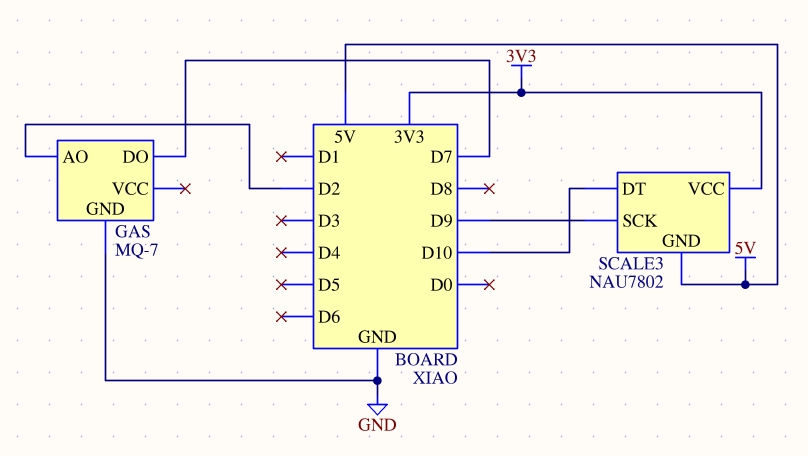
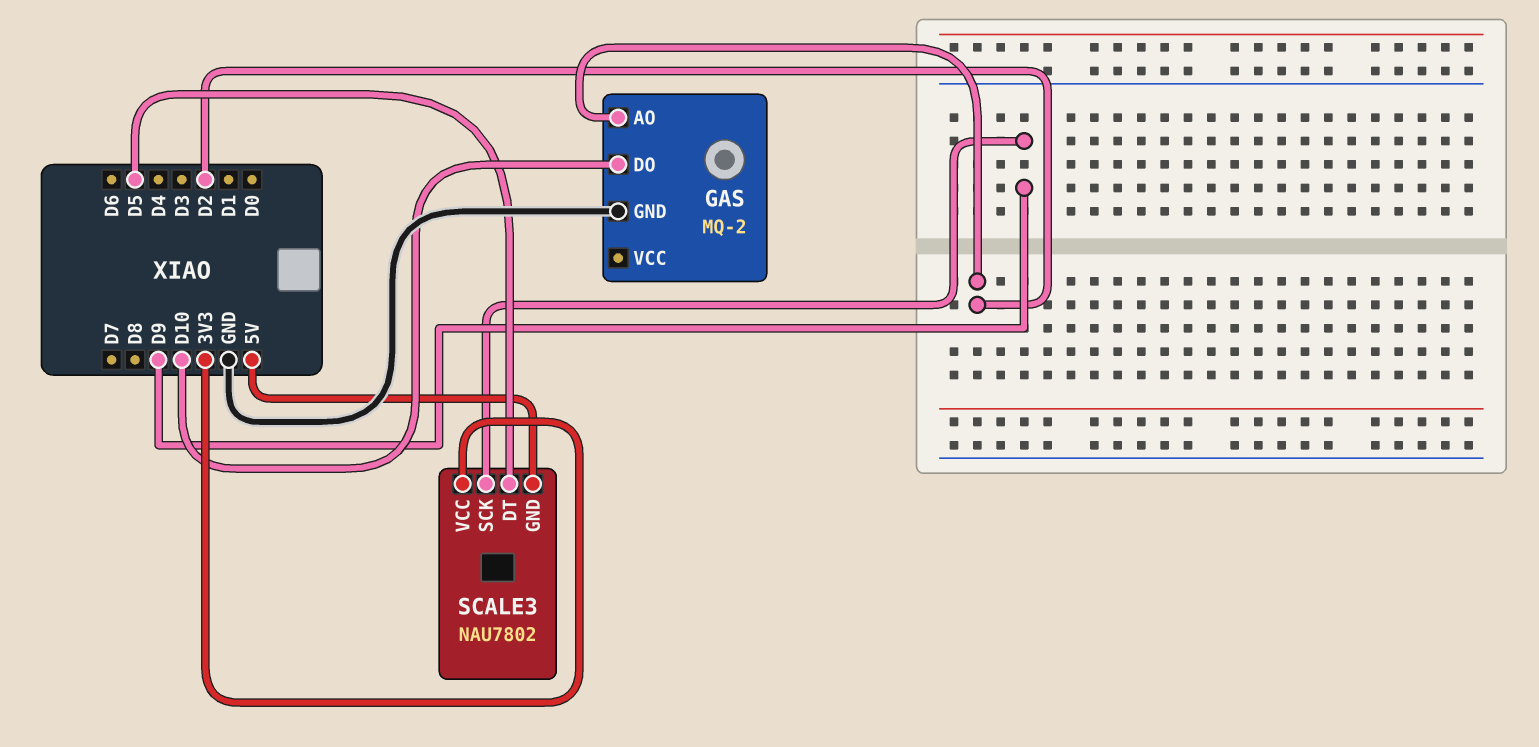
GAS: MQ-7 -> MQ-2
GAS pin DO: D7 -> D10
SCALE3 pin DT: D10 -> D5

